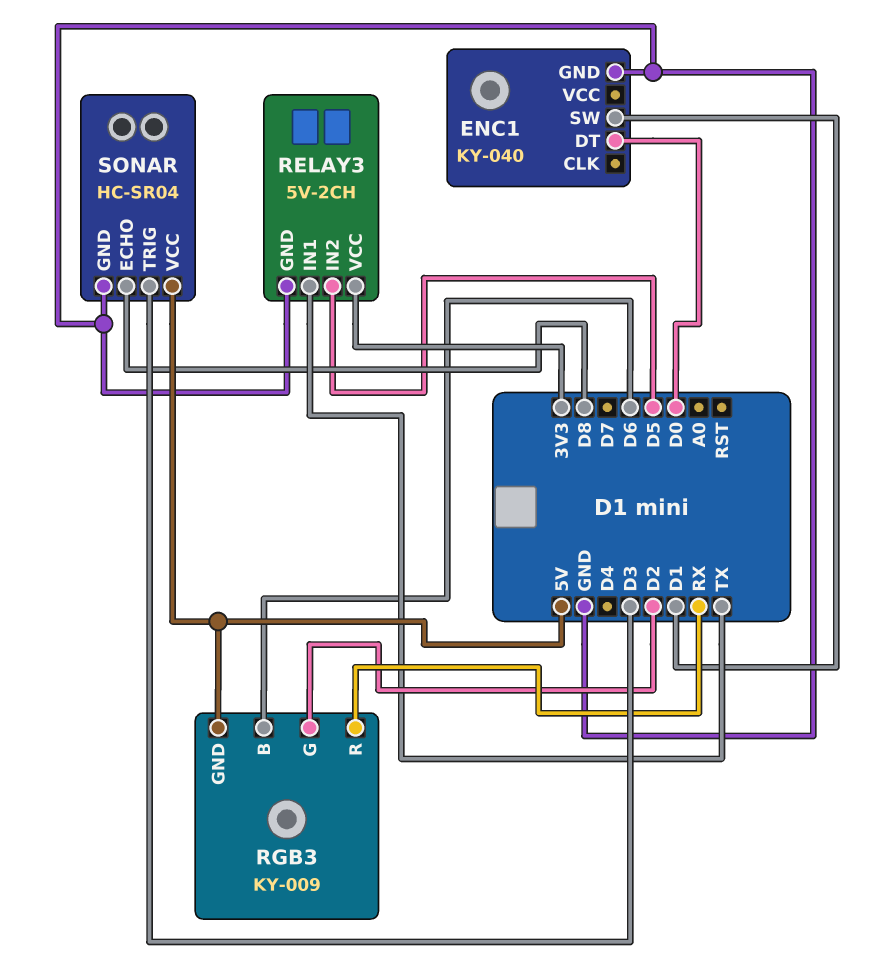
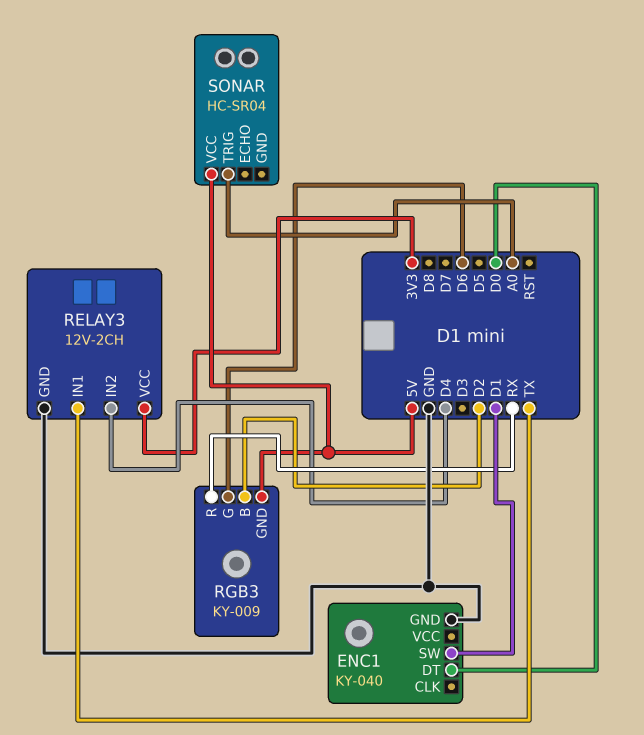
RELAY3: 5V-2CH -> 12V-2CH
RELAY3 pin IN2: D5 -> D4
RGB3 pin B: D6 -> D2
RGB3 pin G: D2 -> D6
SONAR pin ECHO: D8 -> none
SONAR pin GND: GND -> none
SONAR pin TRIG: D3 -> A0

